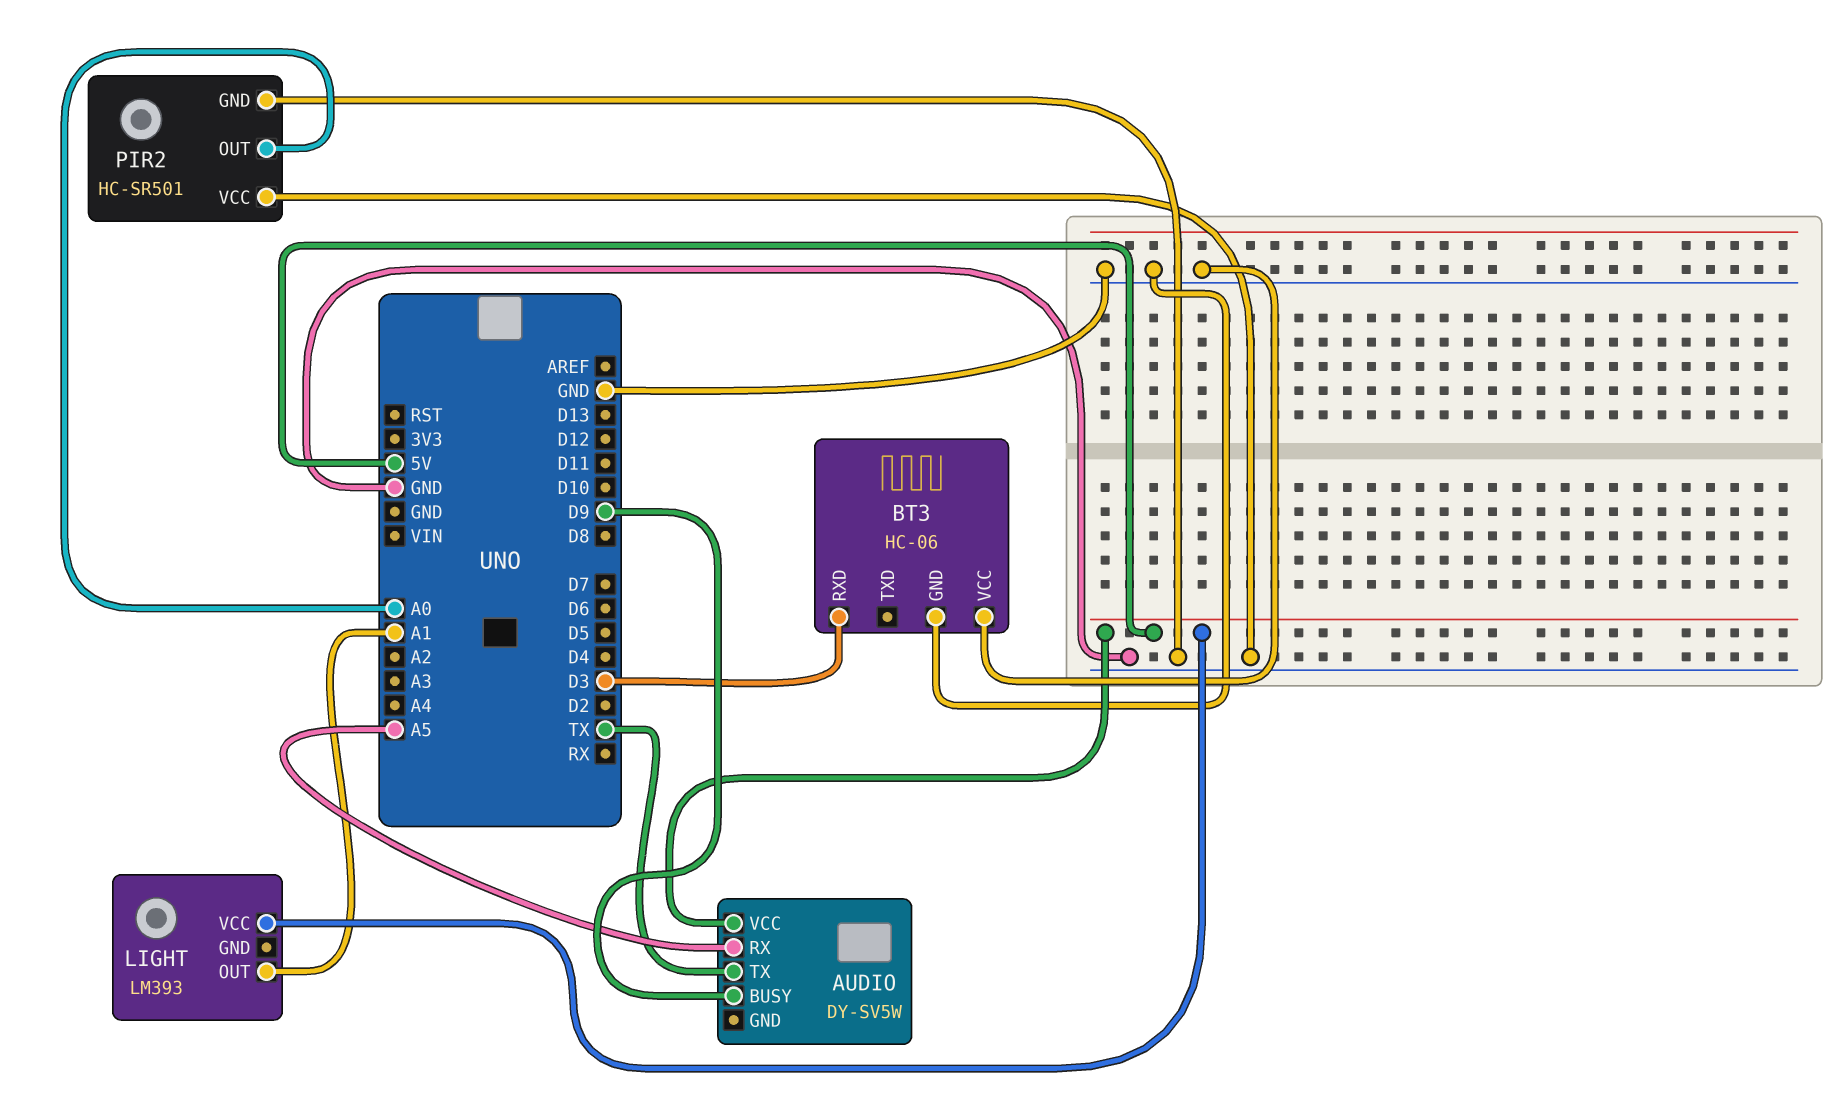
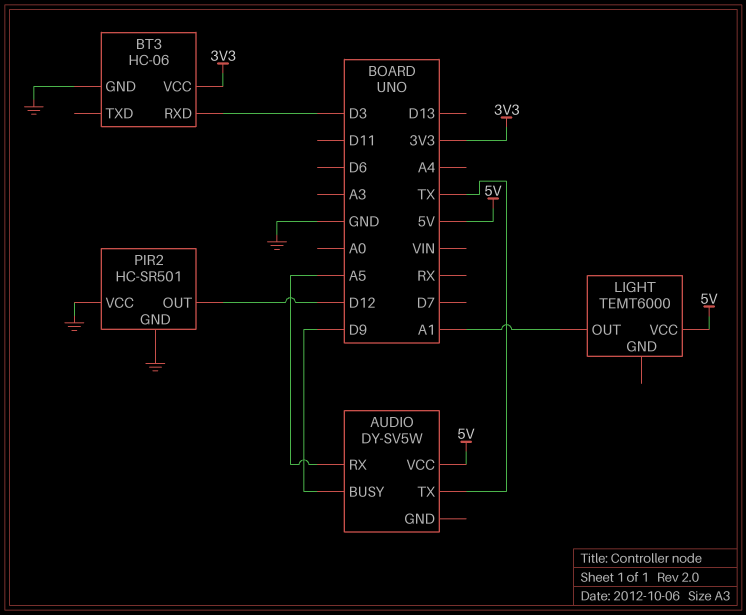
BT3 pin VCC: GND -> 3V3
LIGHT: LM393 -> TEMT6000
PIR2 pin OUT: A0 -> D12

